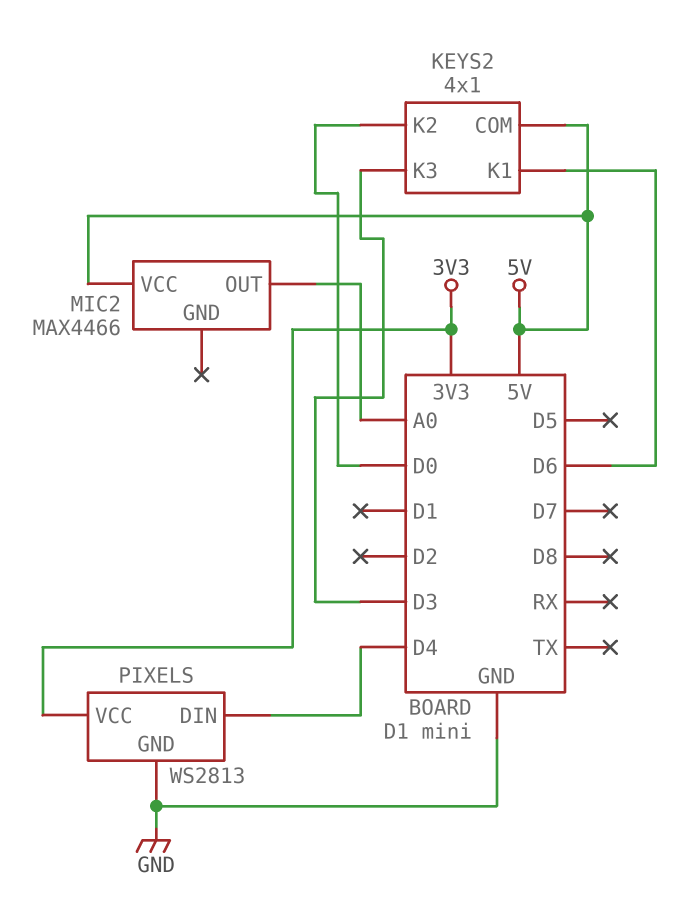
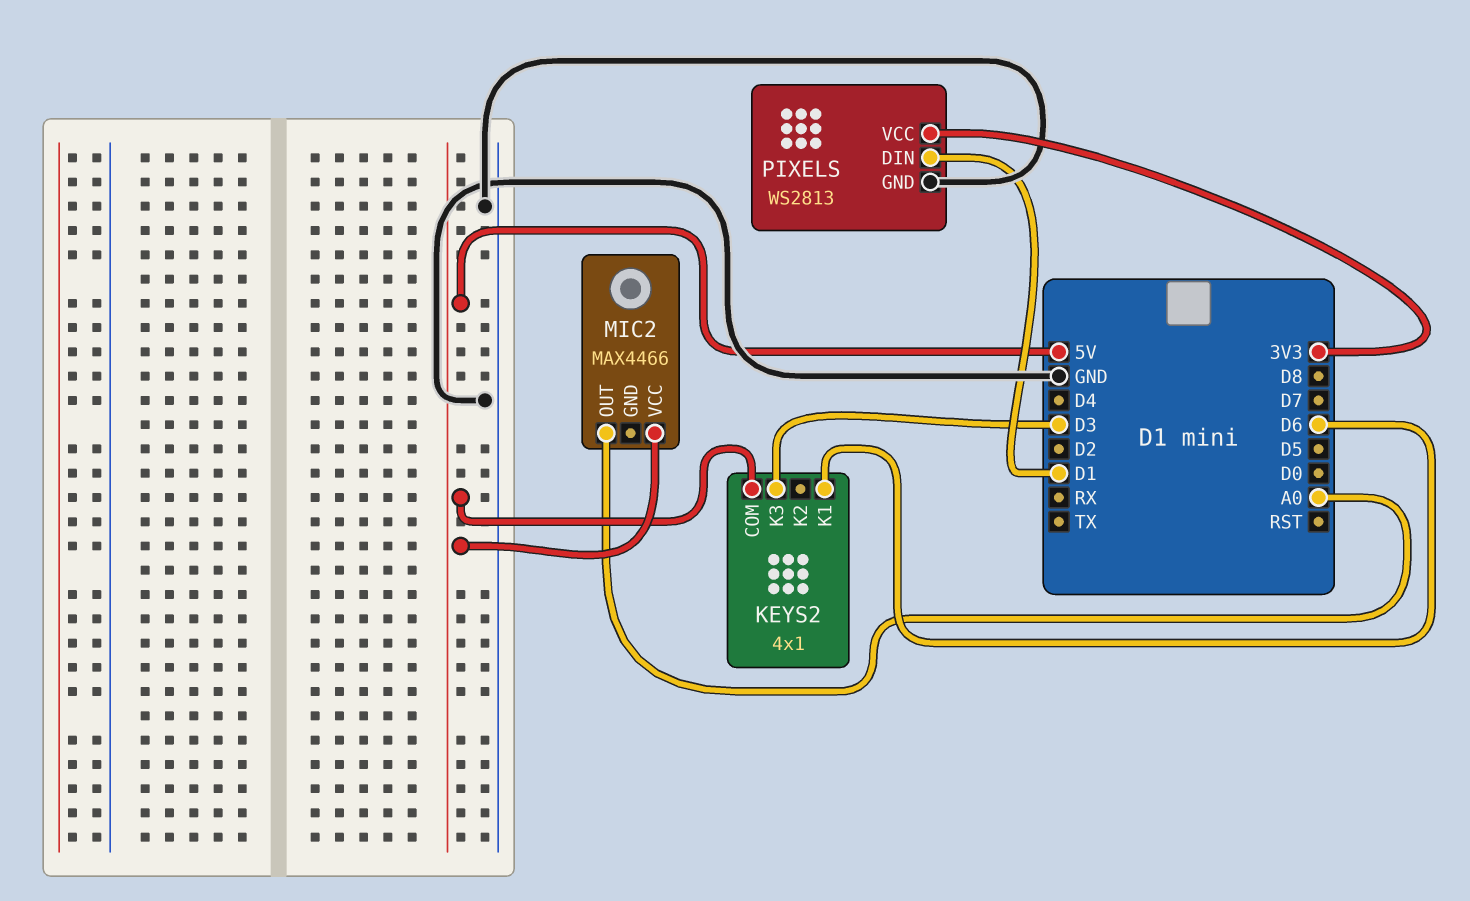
KEYS2 pin K2: D0 -> none
PIXELS pin DIN: D4 -> D1

